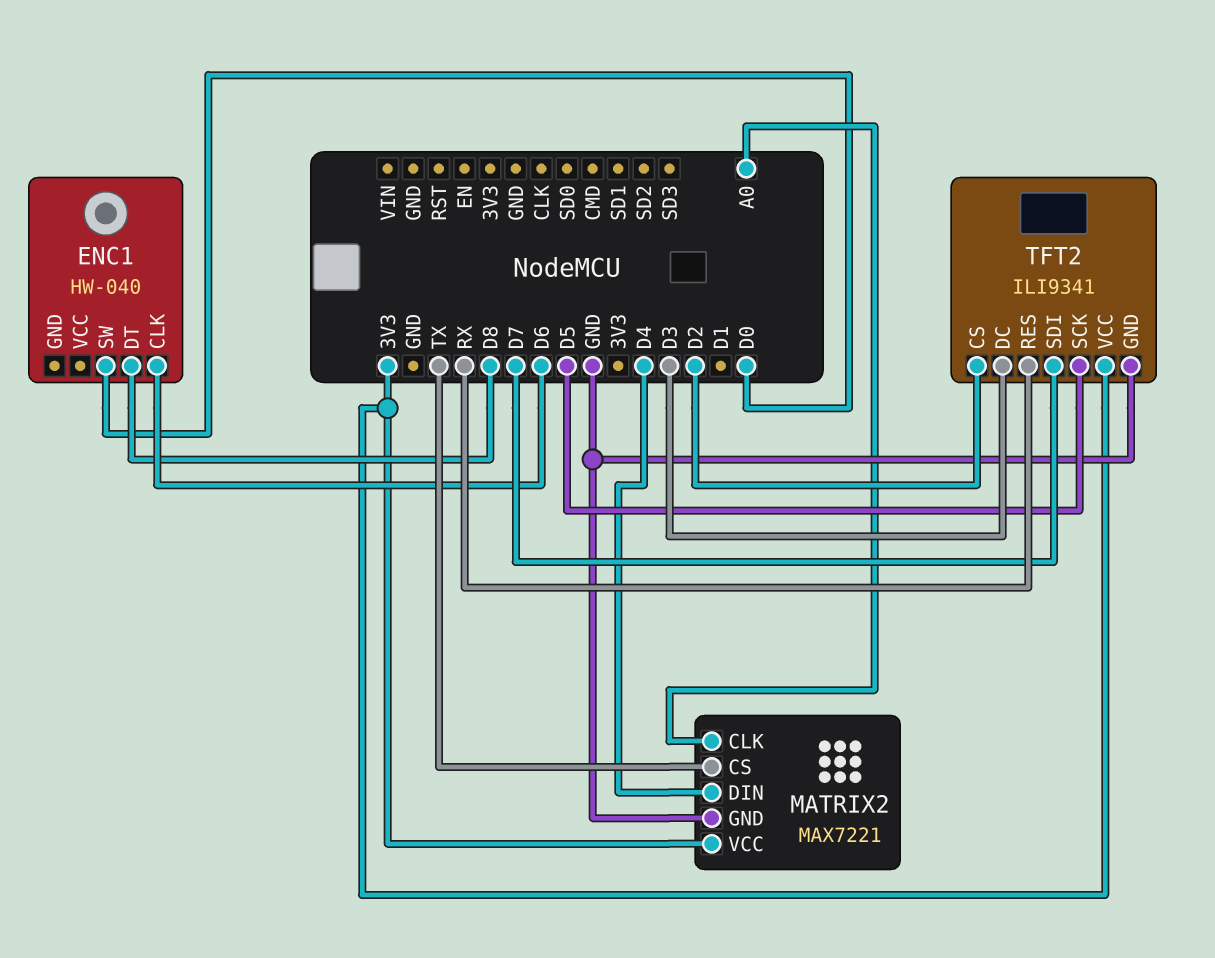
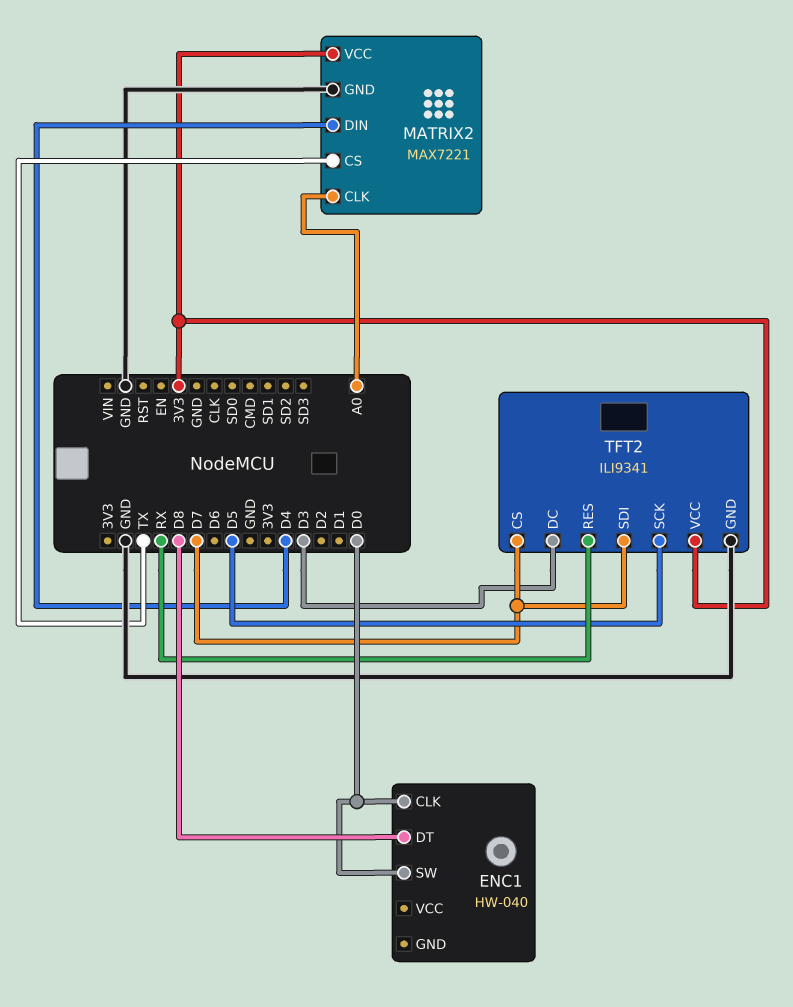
ENC1 pin CLK: D6 -> D0
TFT2 pin CS: D2 -> D7

